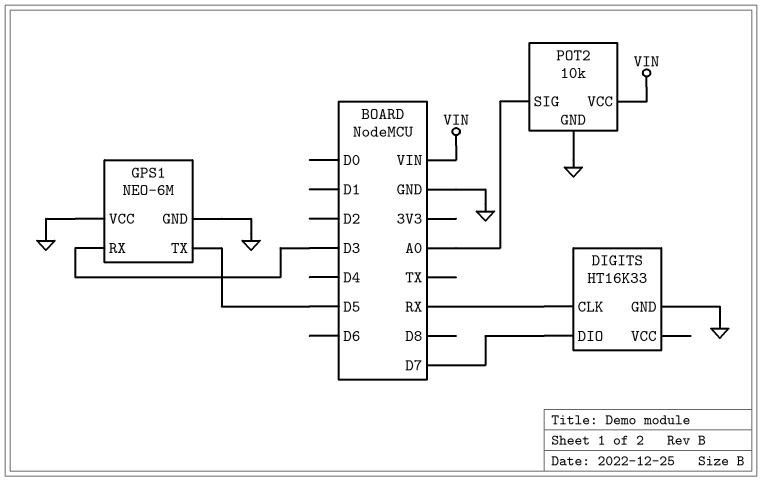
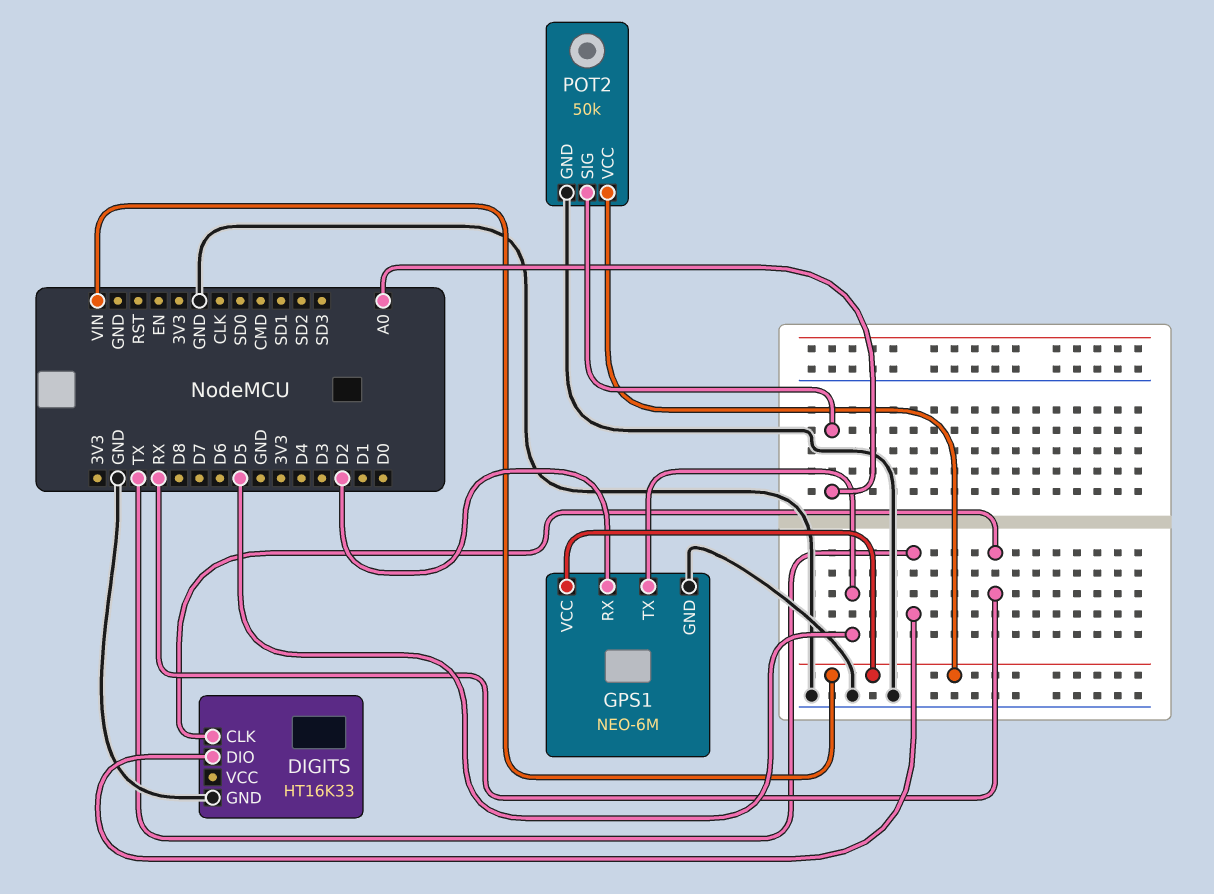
DIGITS pin DIO: D7 -> TX
GPS1 pin RX: D3 -> D2
GPS1 pin VCC: GND -> VIN
POT2: 10k -> 50k

